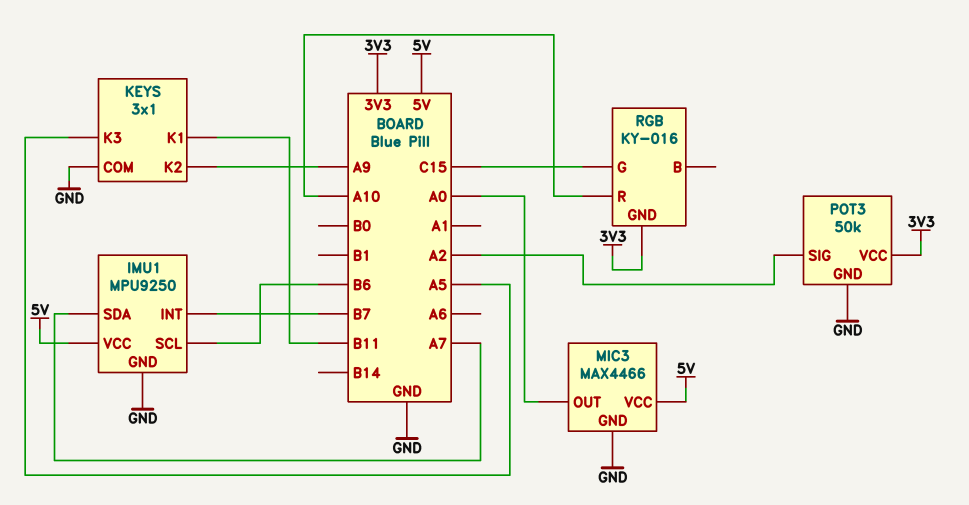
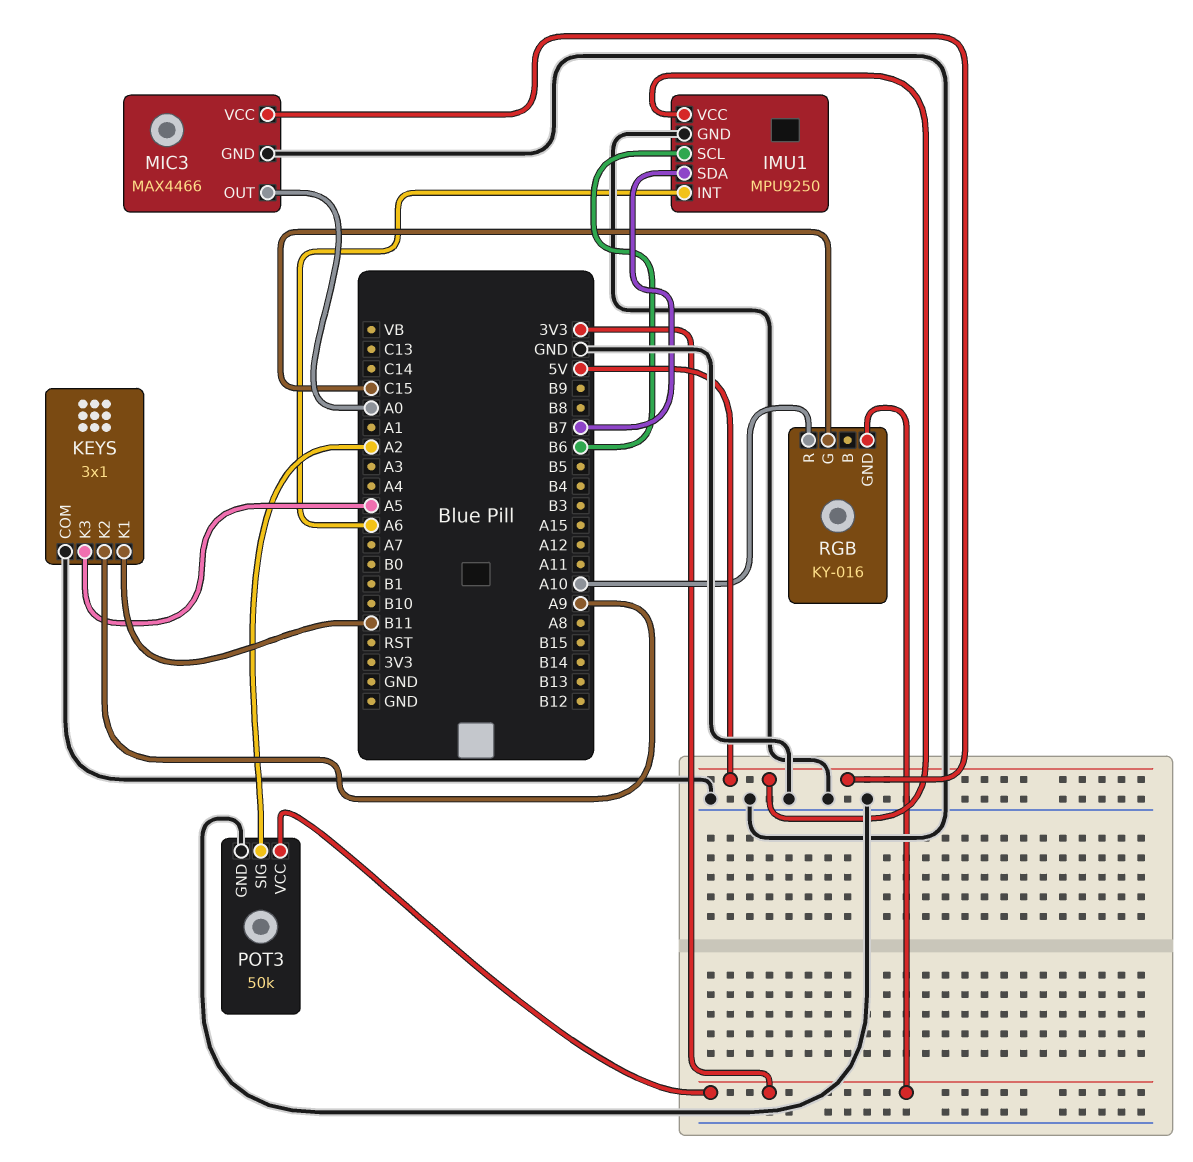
IMU1 pin INT: B7 -> A6
IMU1 pin SDA: A7 -> B7

